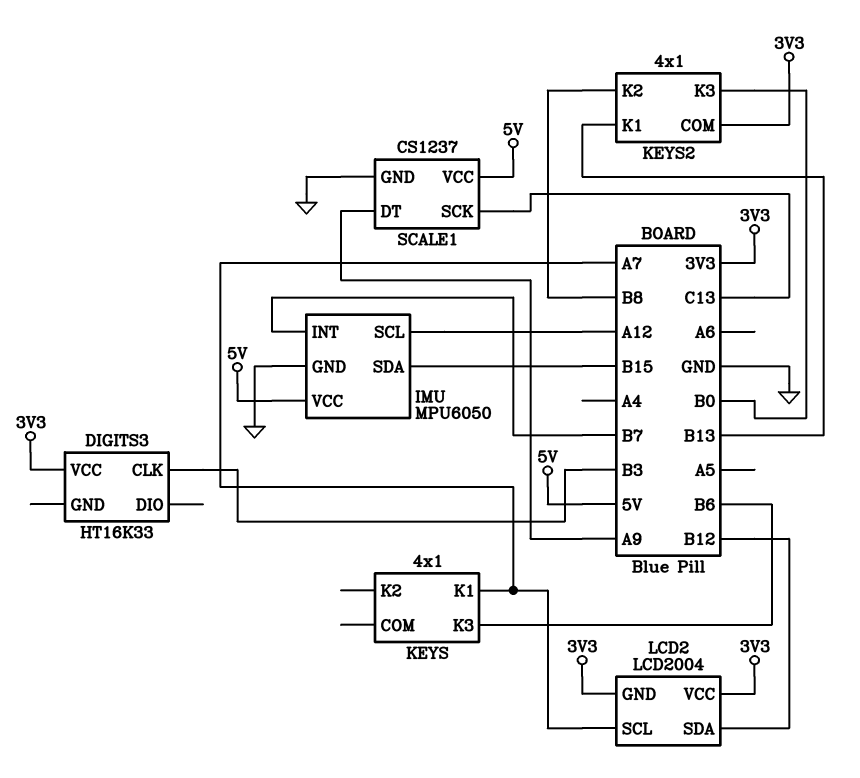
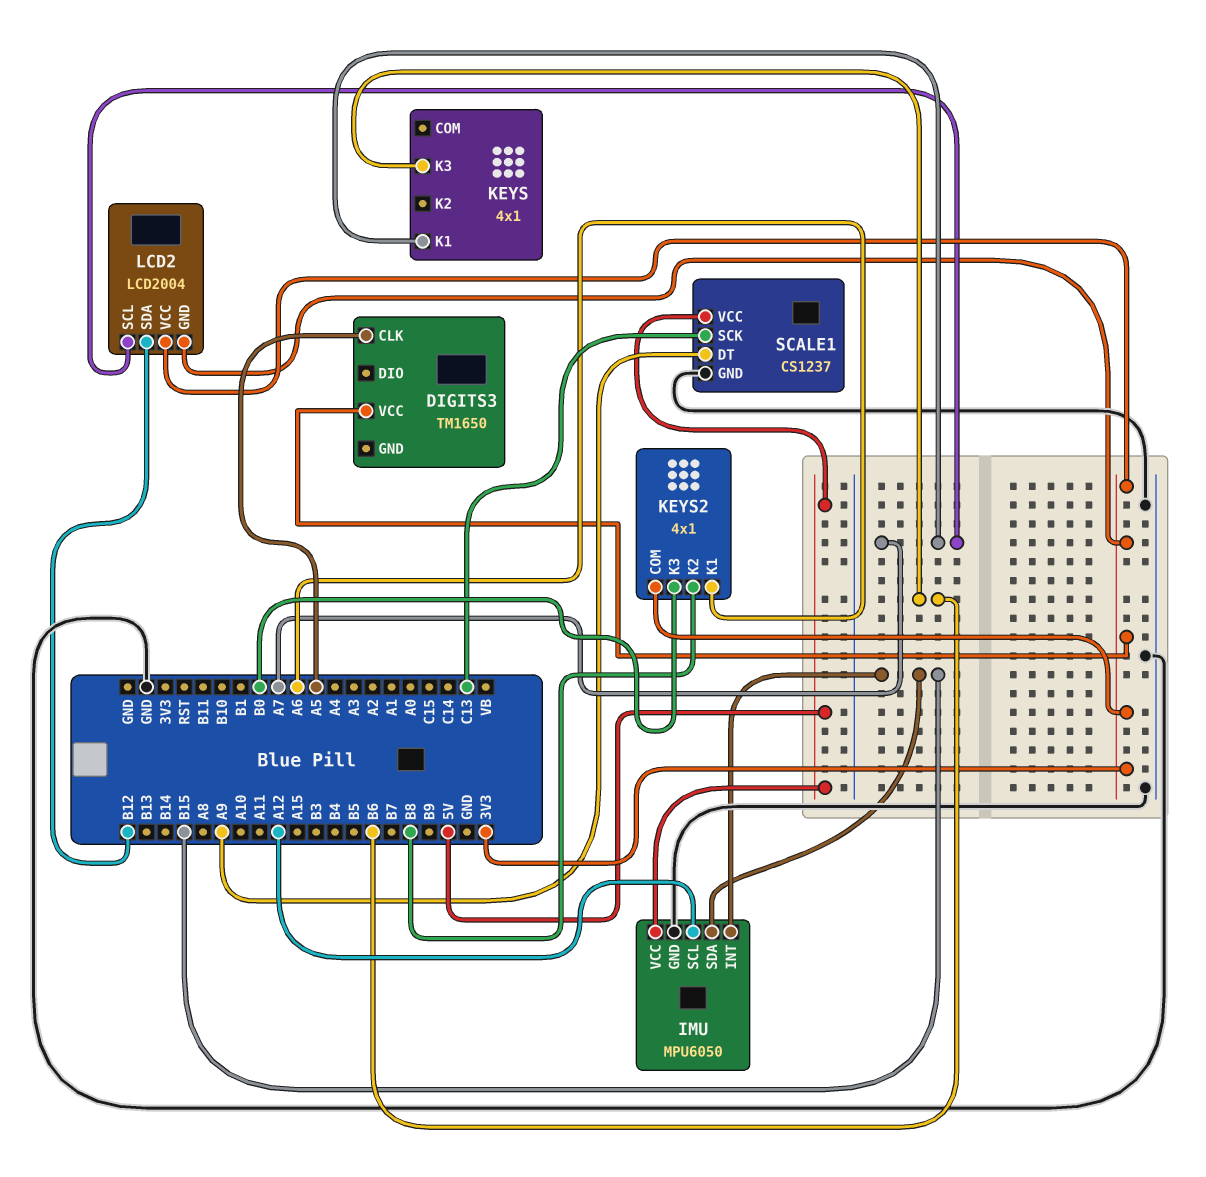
DIGITS3: HT16K33 -> TM1650
DIGITS3 pin CLK: B3 -> A5
IMU pin INT: B7 -> B15
KEYS2 pin K1: B13 -> A6

